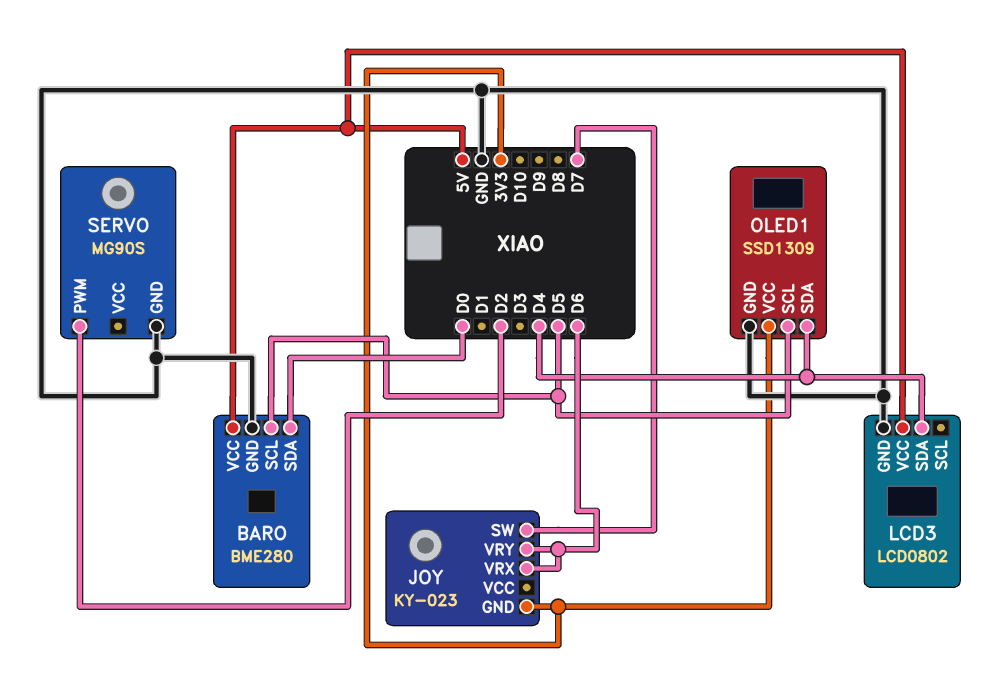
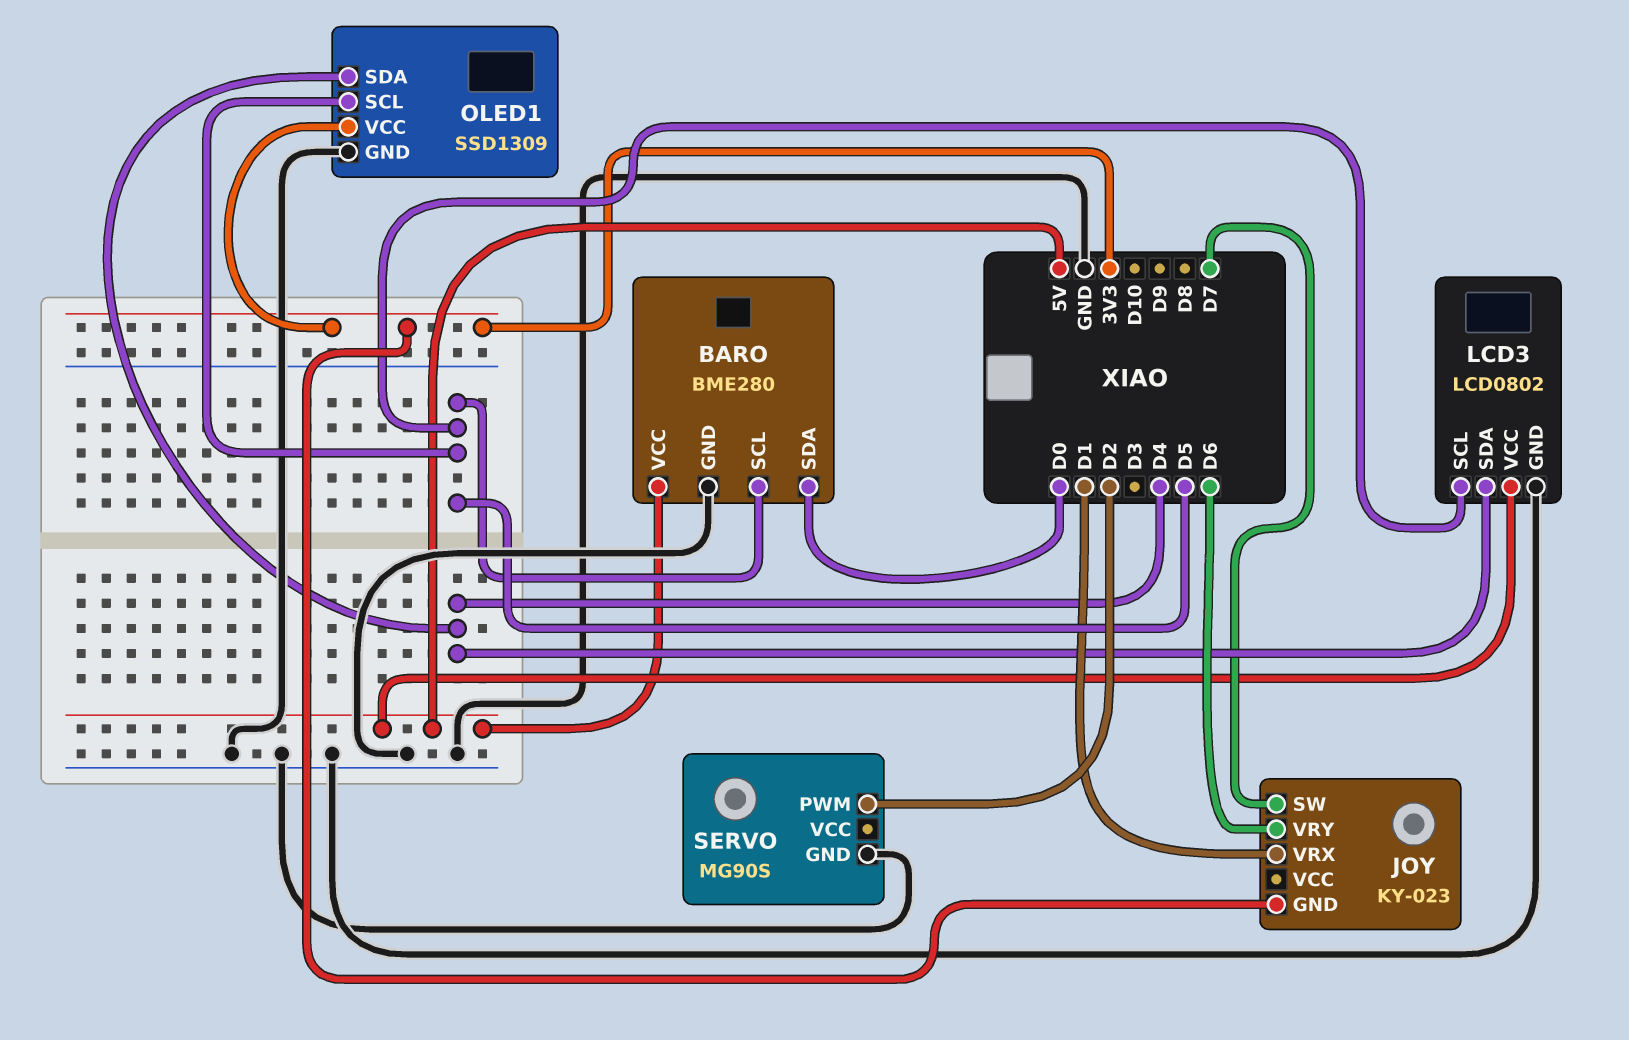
JOY pin VRX: D6 -> D1
LCD3 pin SCL: none -> D5

